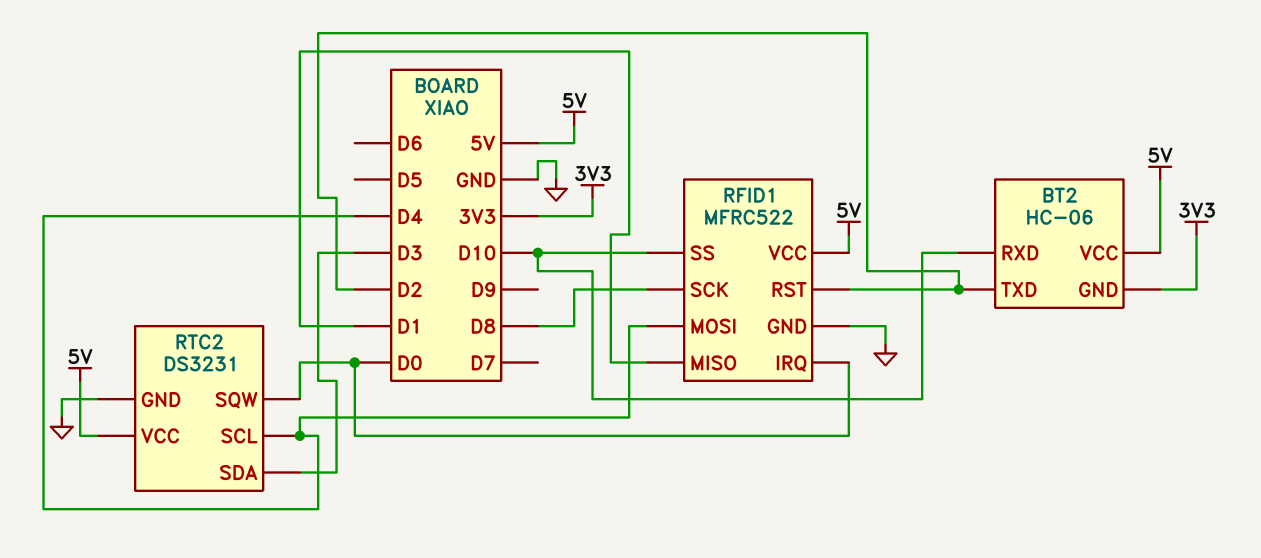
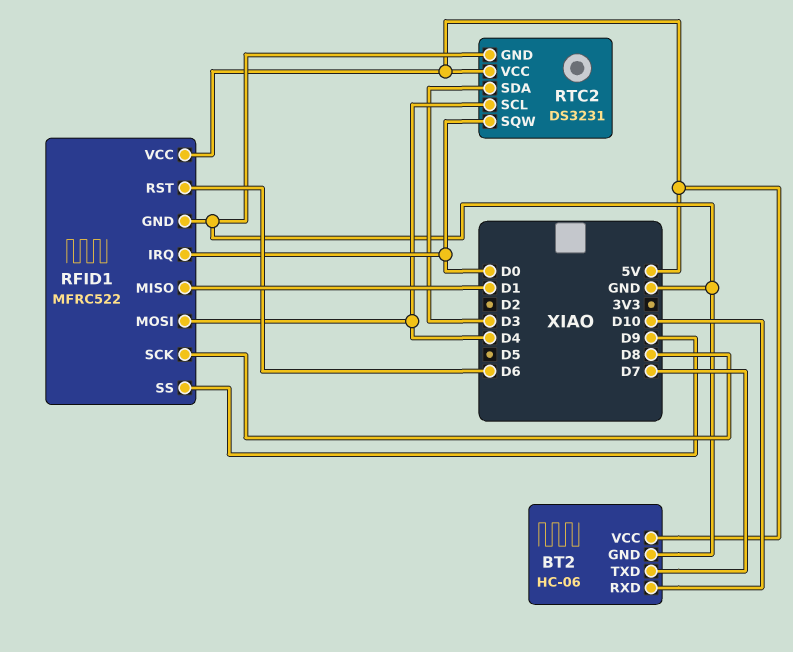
BT2 pin GND: 3V3 -> GND
BT2 pin TXD: D2 -> D7
RFID1 pin RST: D2 -> D6
RFID1 pin SS: D10 -> D9

